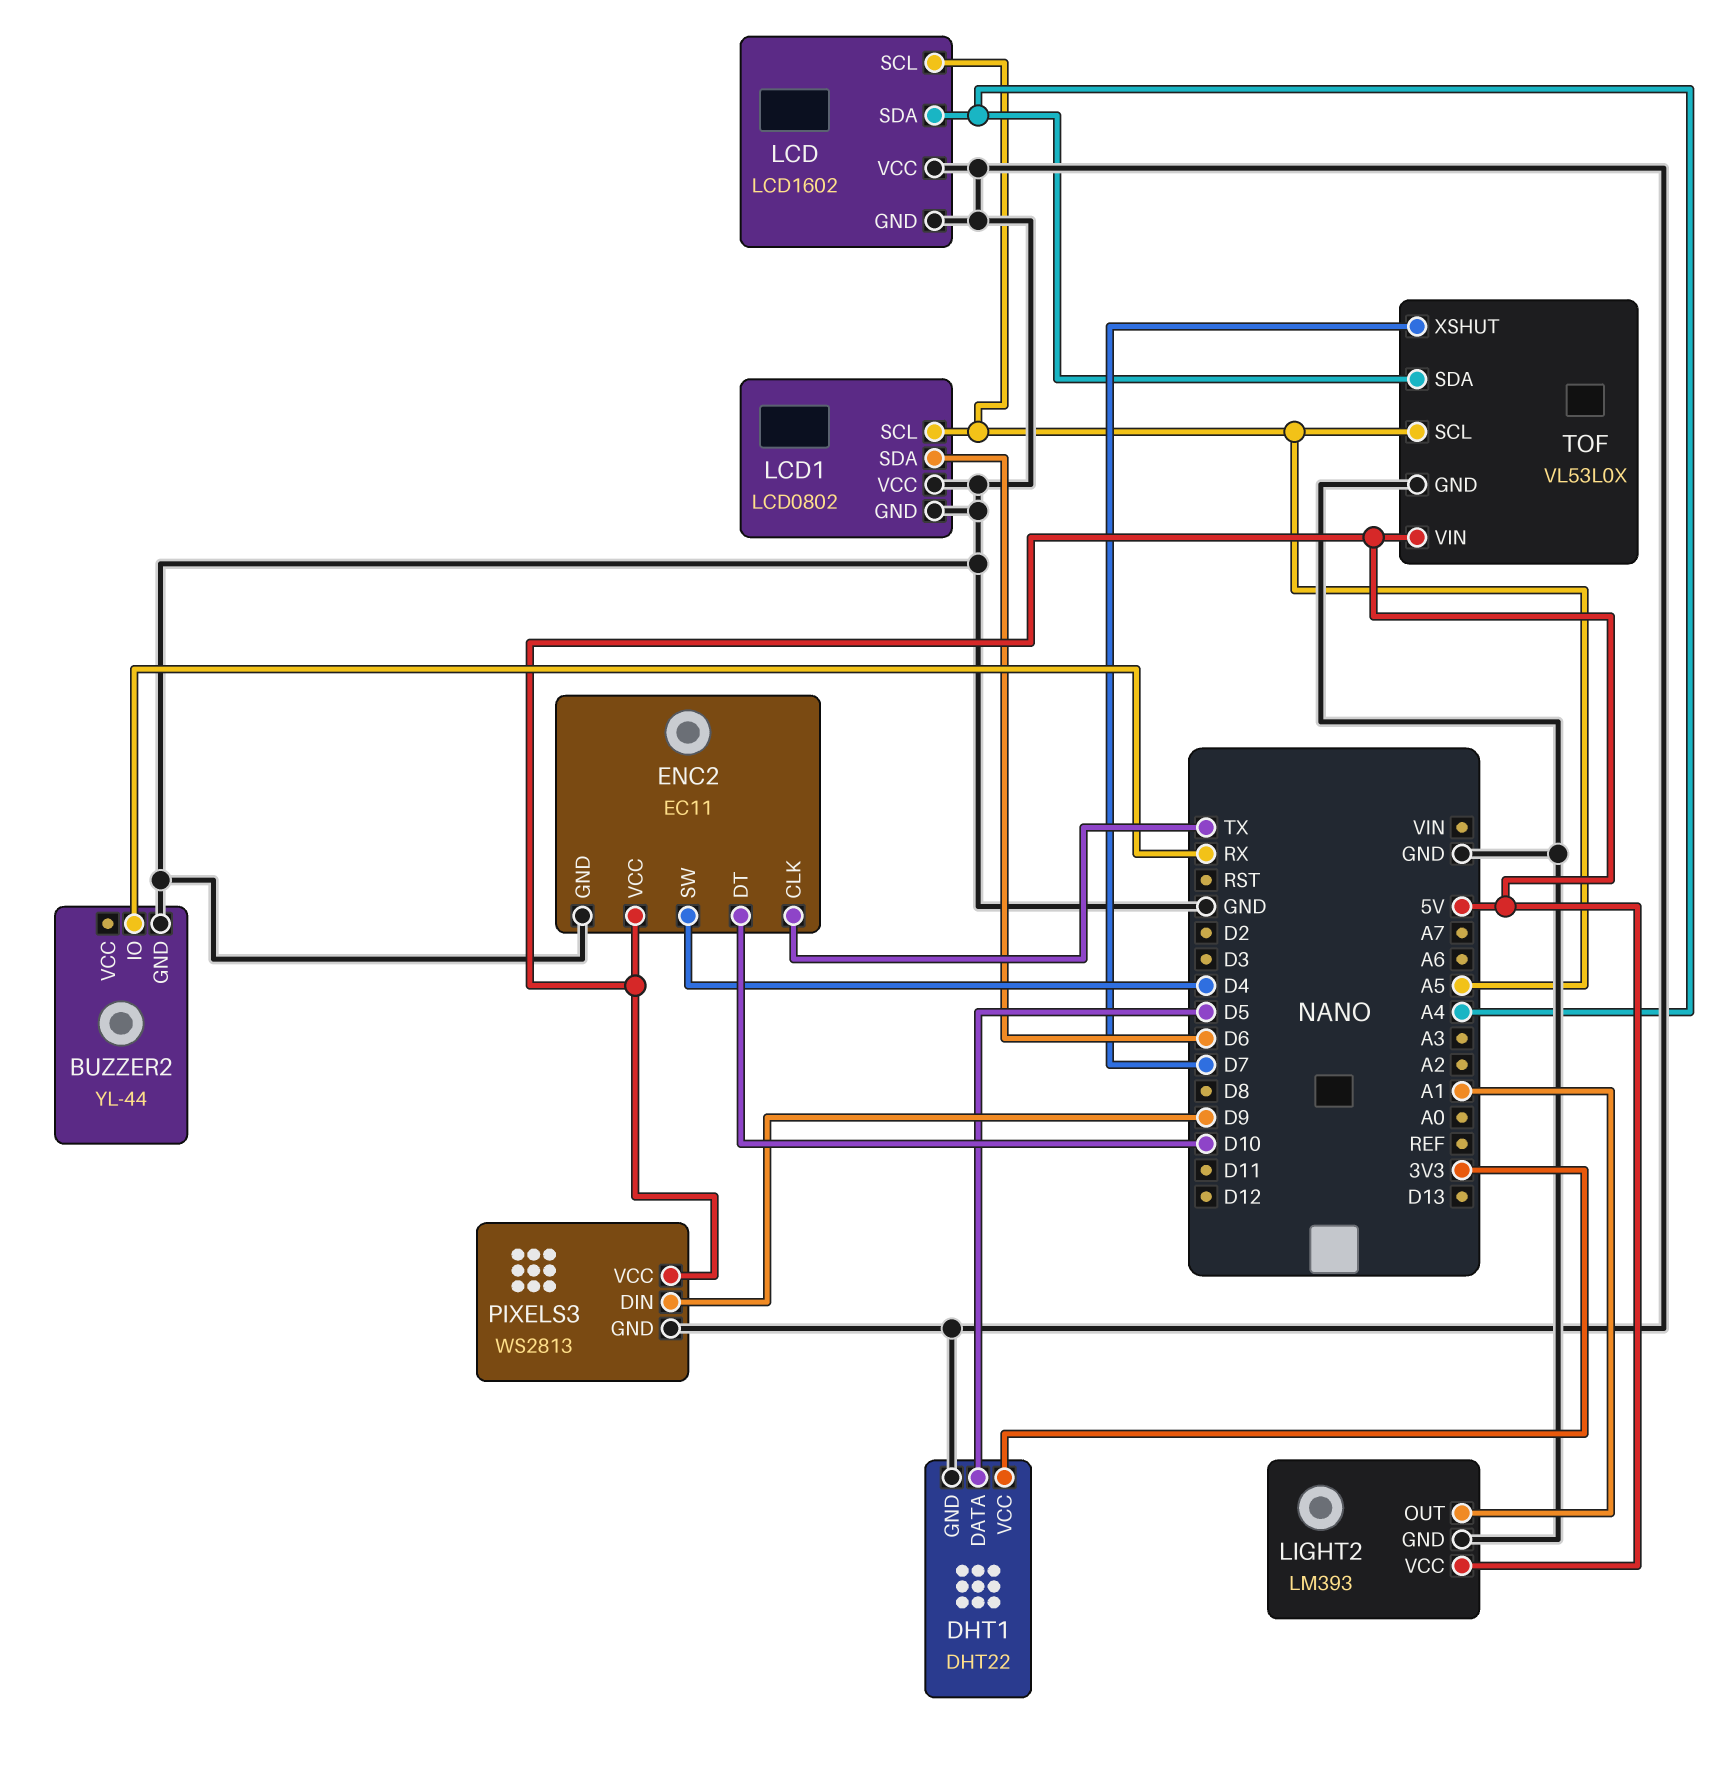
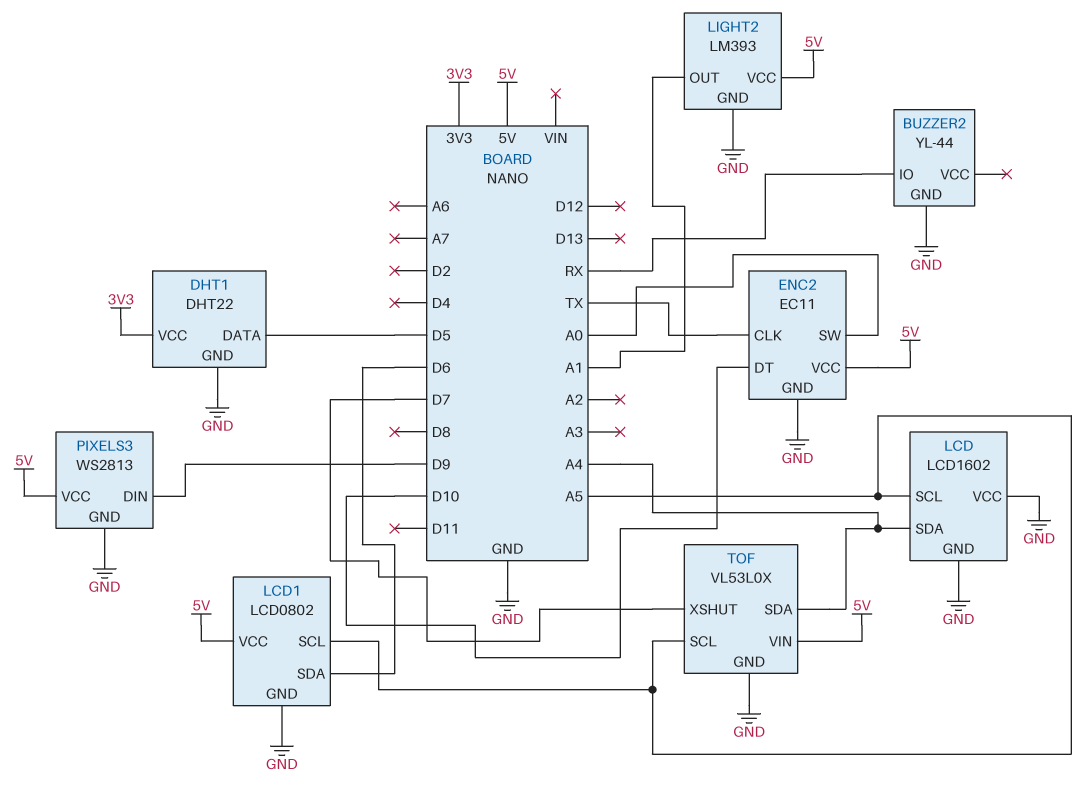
ENC2 pin SW: D4 -> A0
LCD1 pin VCC: GND -> 5V

